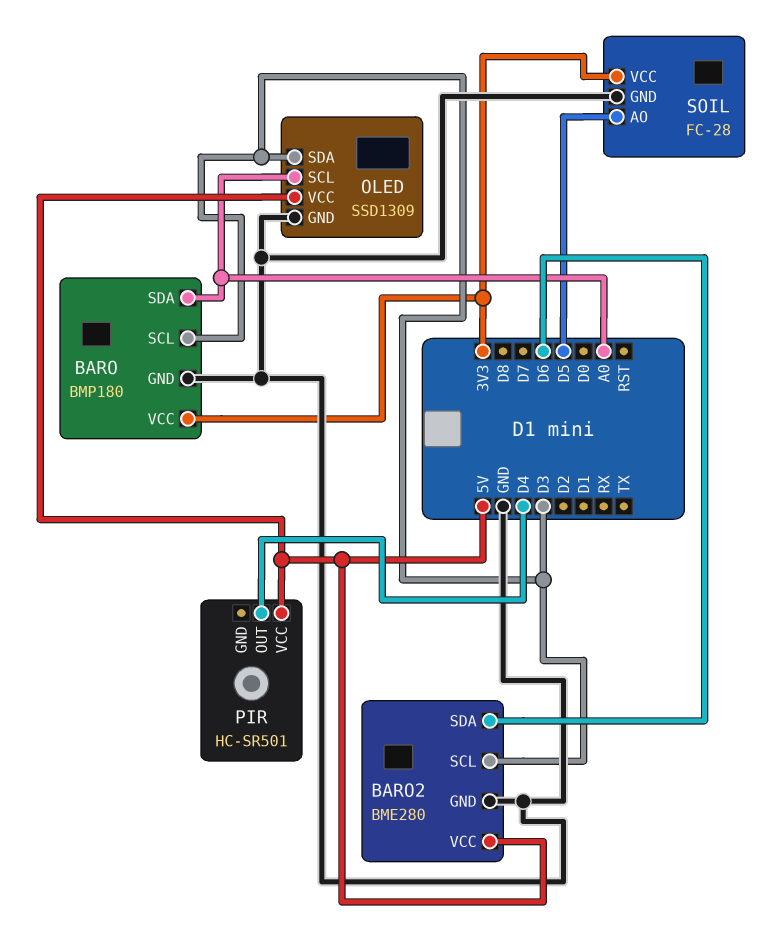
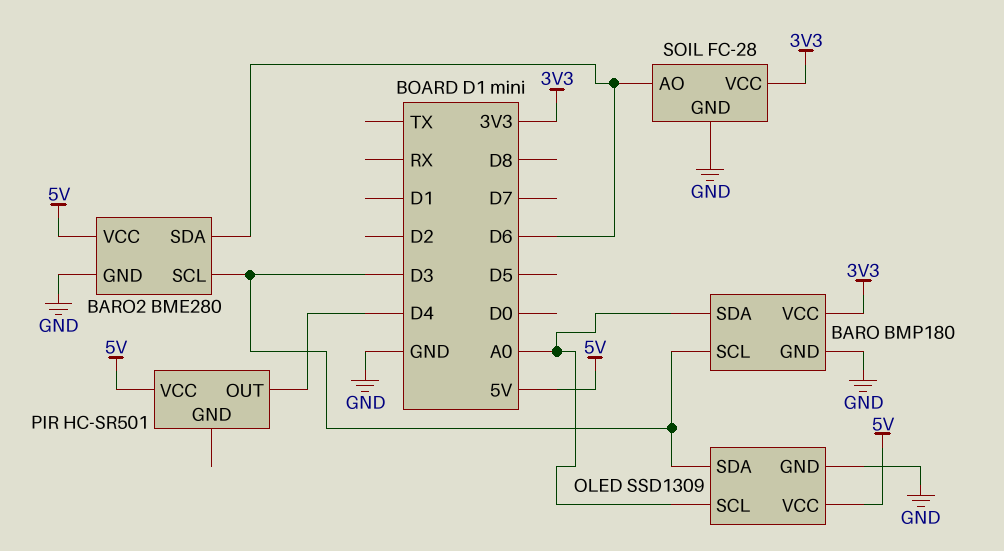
SOIL pin AO: D5 -> D6

